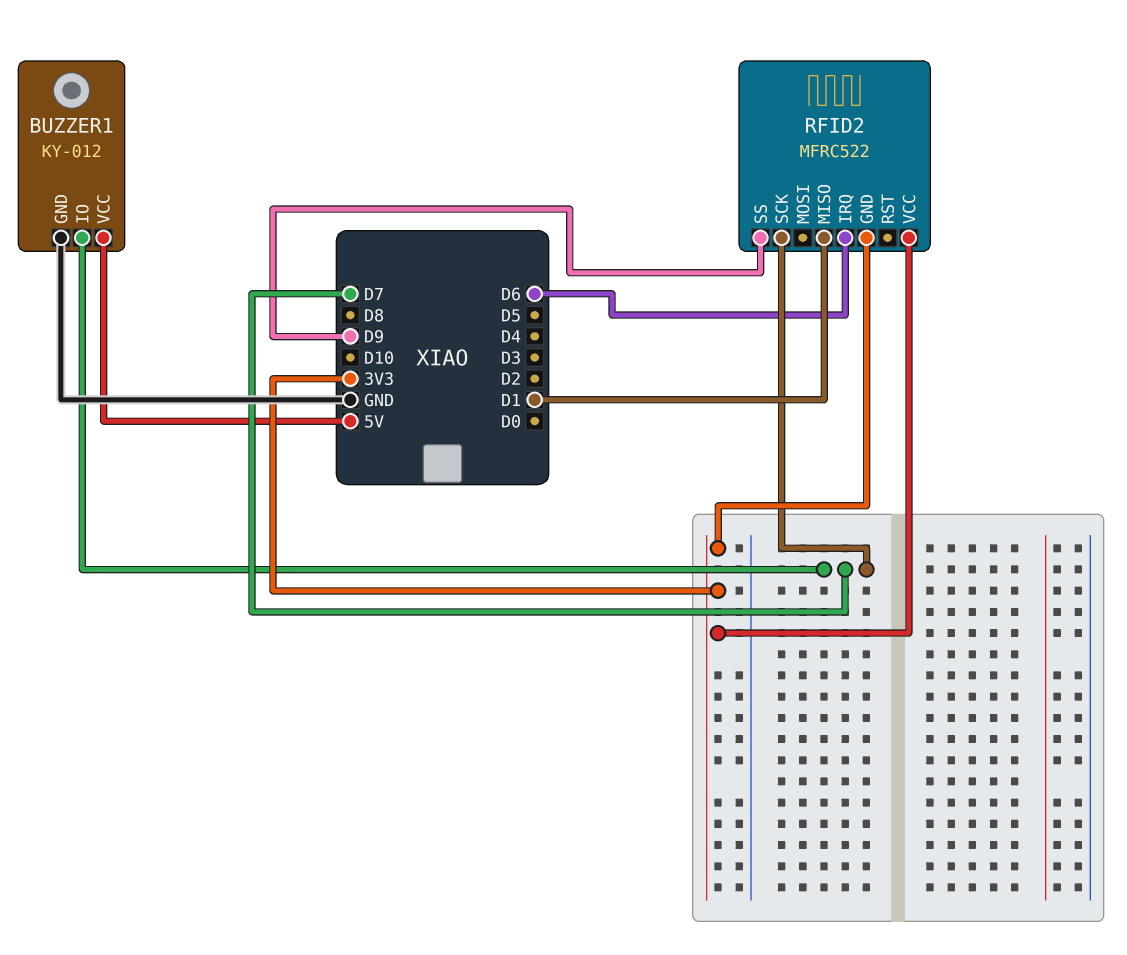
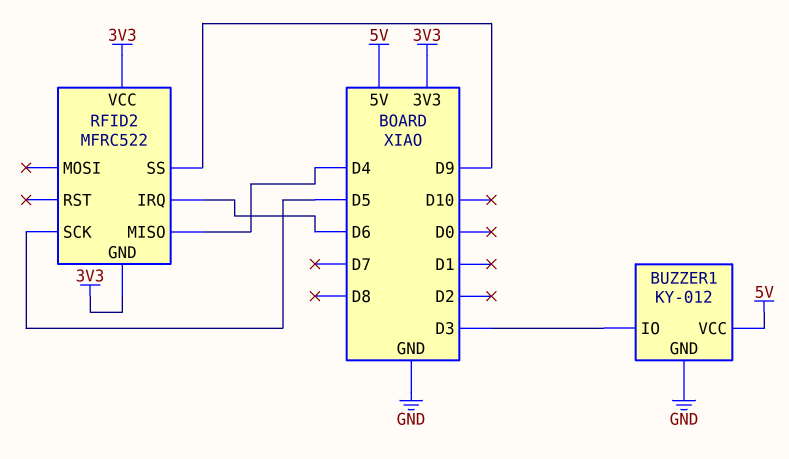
BUZZER1 pin IO: D7 -> D3
RFID2 pin MISO: D1 -> D4
RFID2 pin SCK: D7 -> D5

